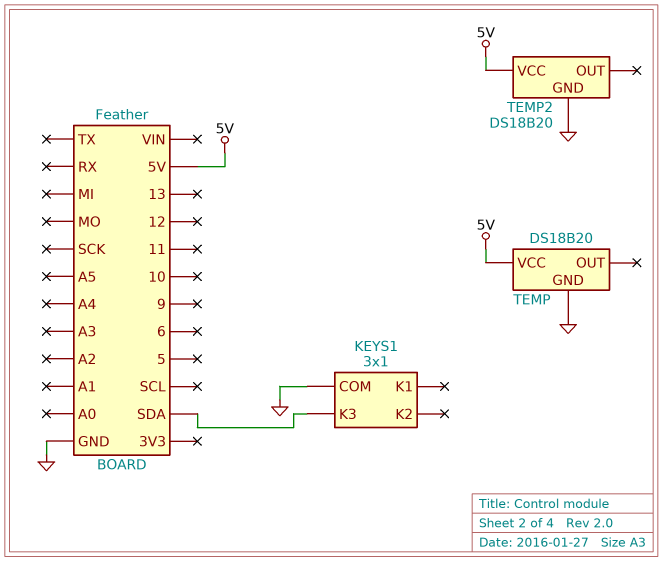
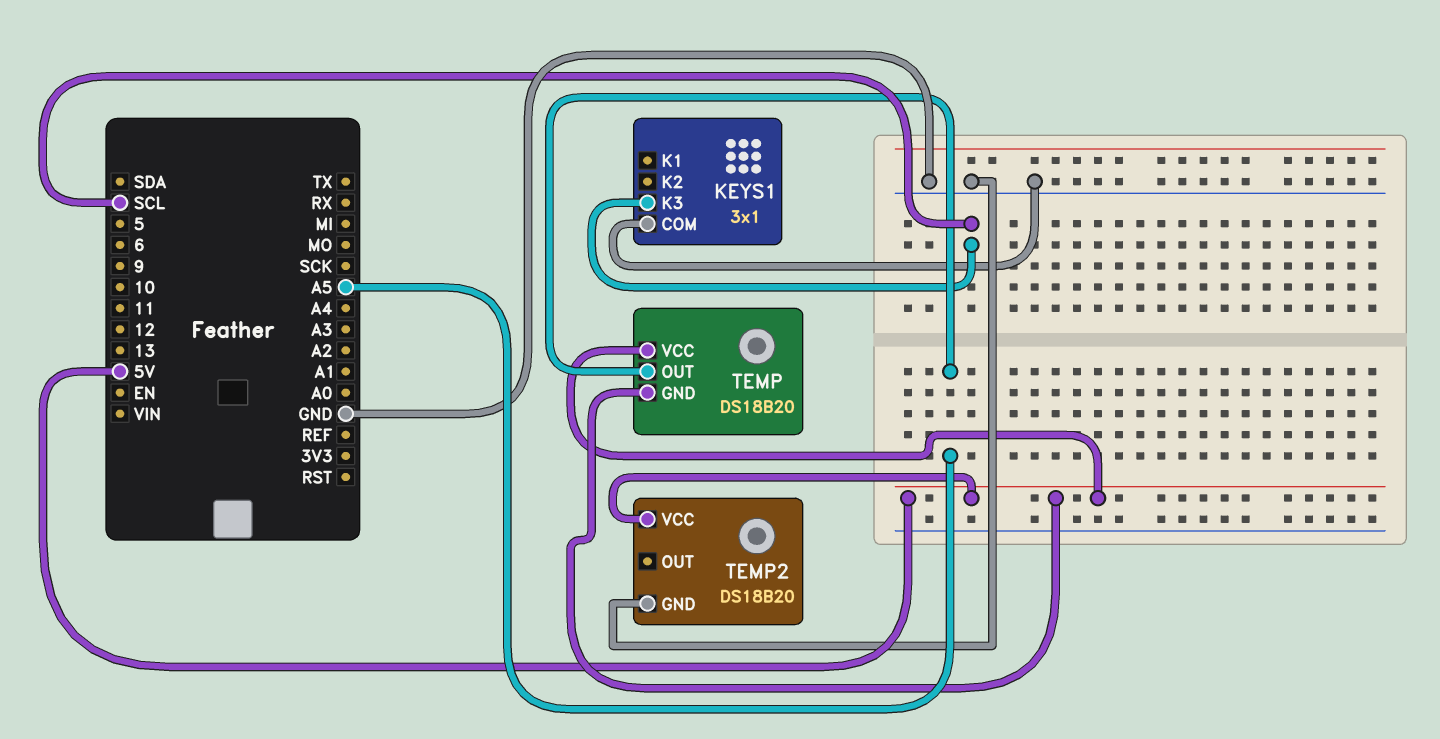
KEYS1 pin K3: SDA -> SCL
TEMP pin GND: GND -> 5V
TEMP pin OUT: none -> A5

